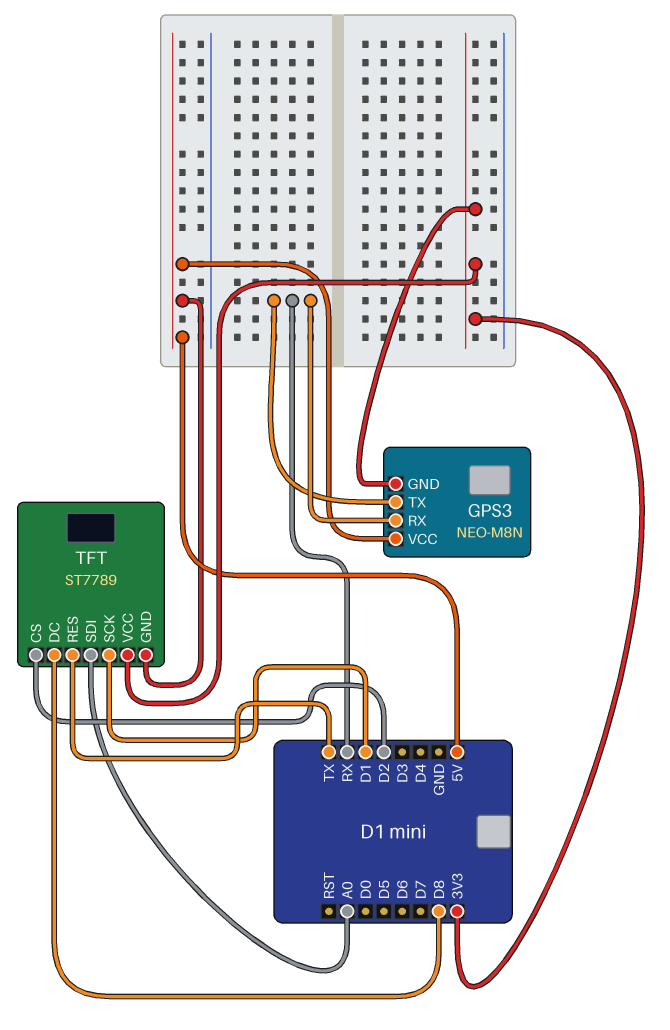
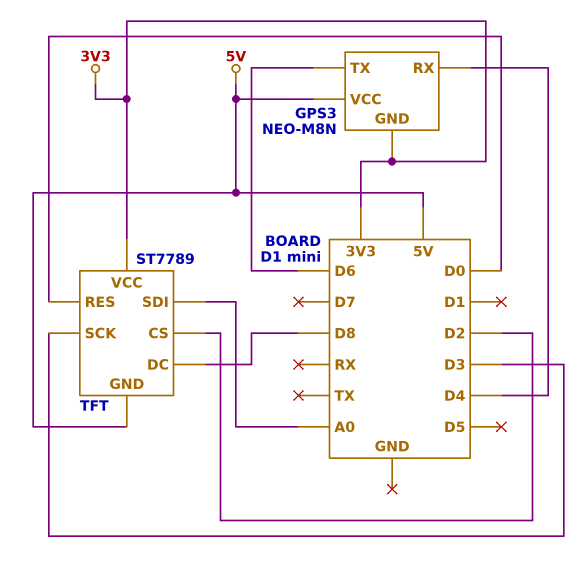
GPS3 pin RX: RX -> D4
GPS3 pin TX: RX -> D6
TFT pin RES: TX -> D0
TFT pin SCK: D1 -> D3

